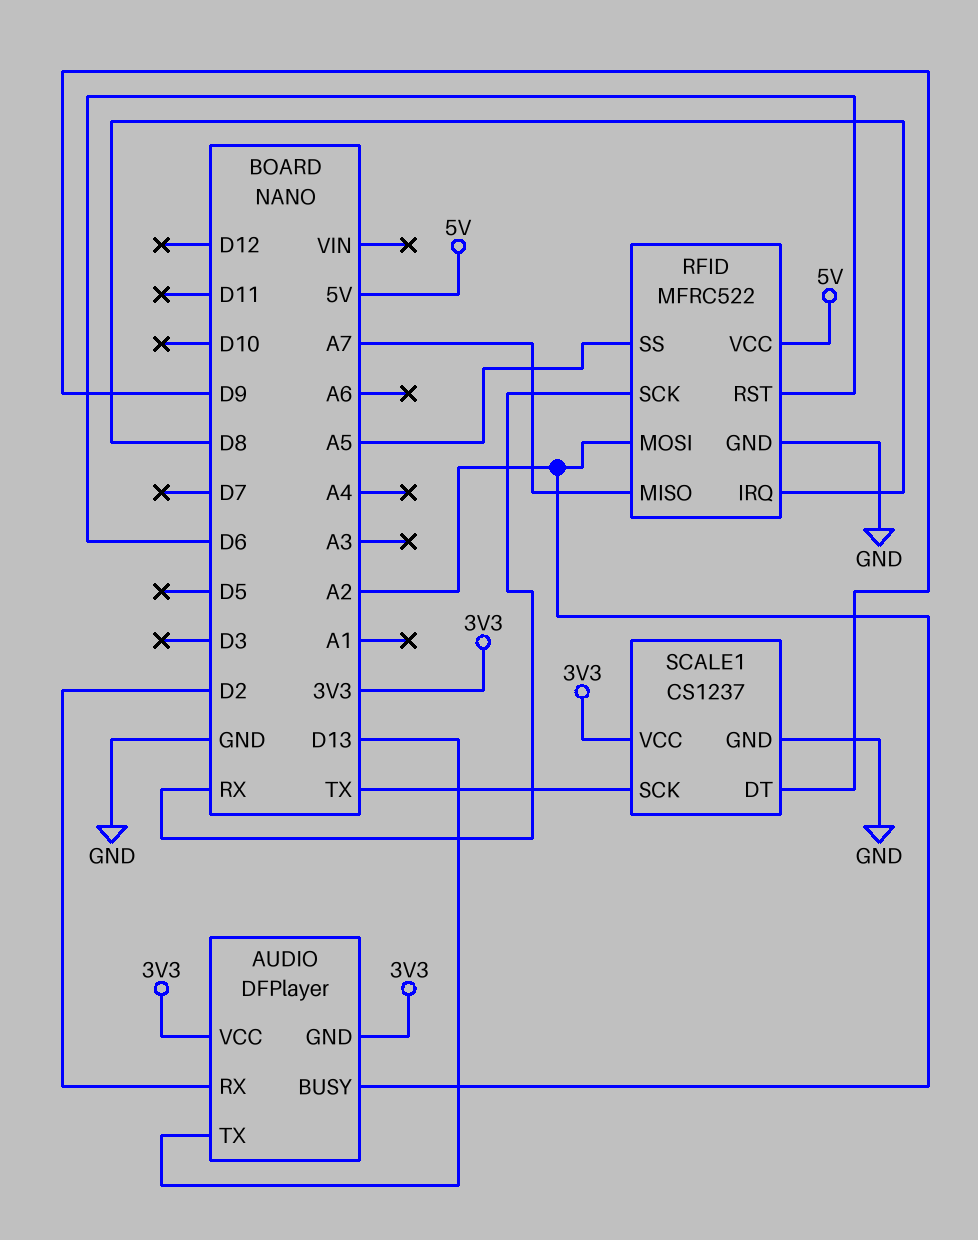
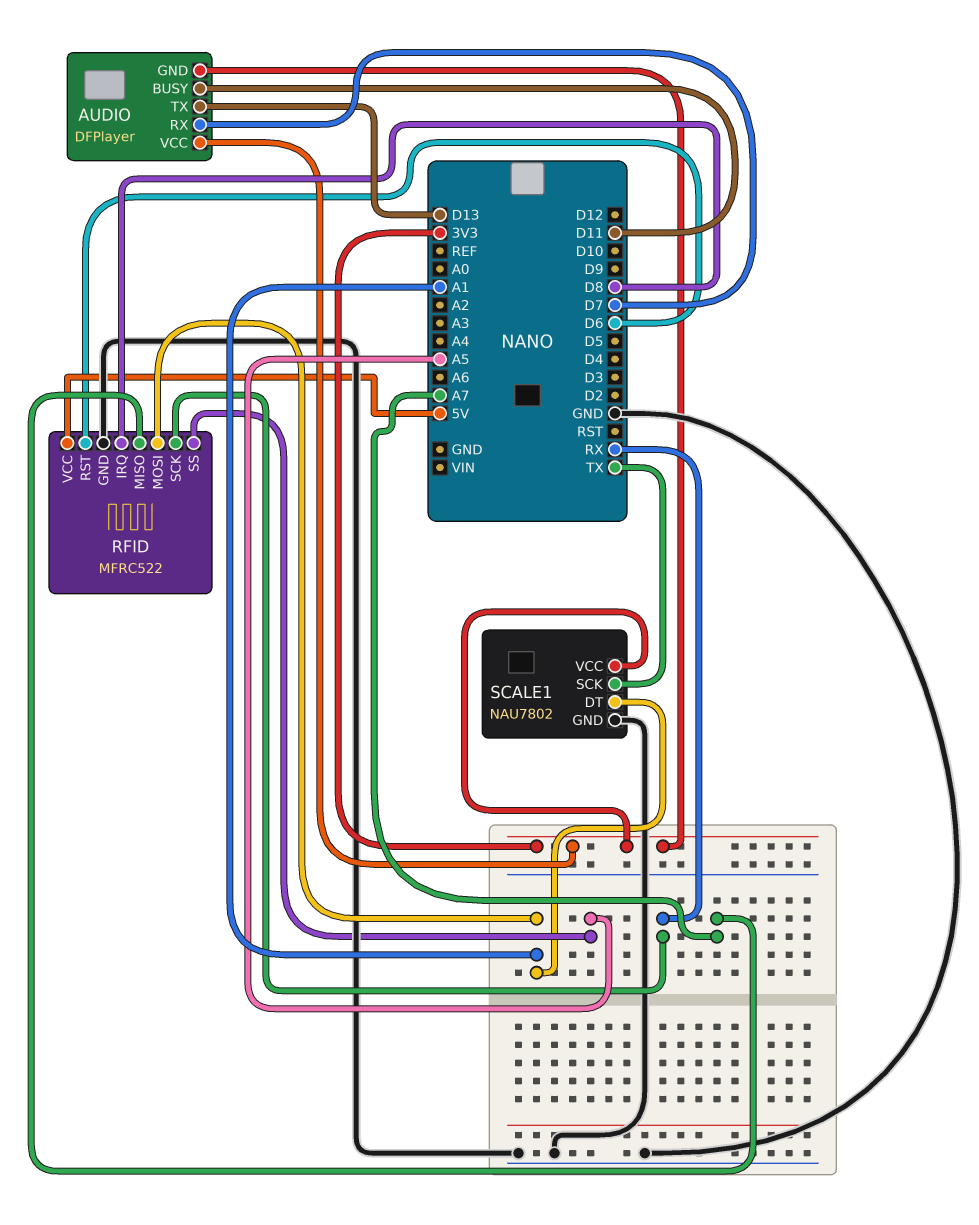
AUDIO pin BUSY: A2 -> D11
AUDIO pin RX: D2 -> D7
RFID pin MOSI: A2 -> A1
SCALE1: CS1237 -> NAU7802
SCALE1 pin DT: D9 -> A1

